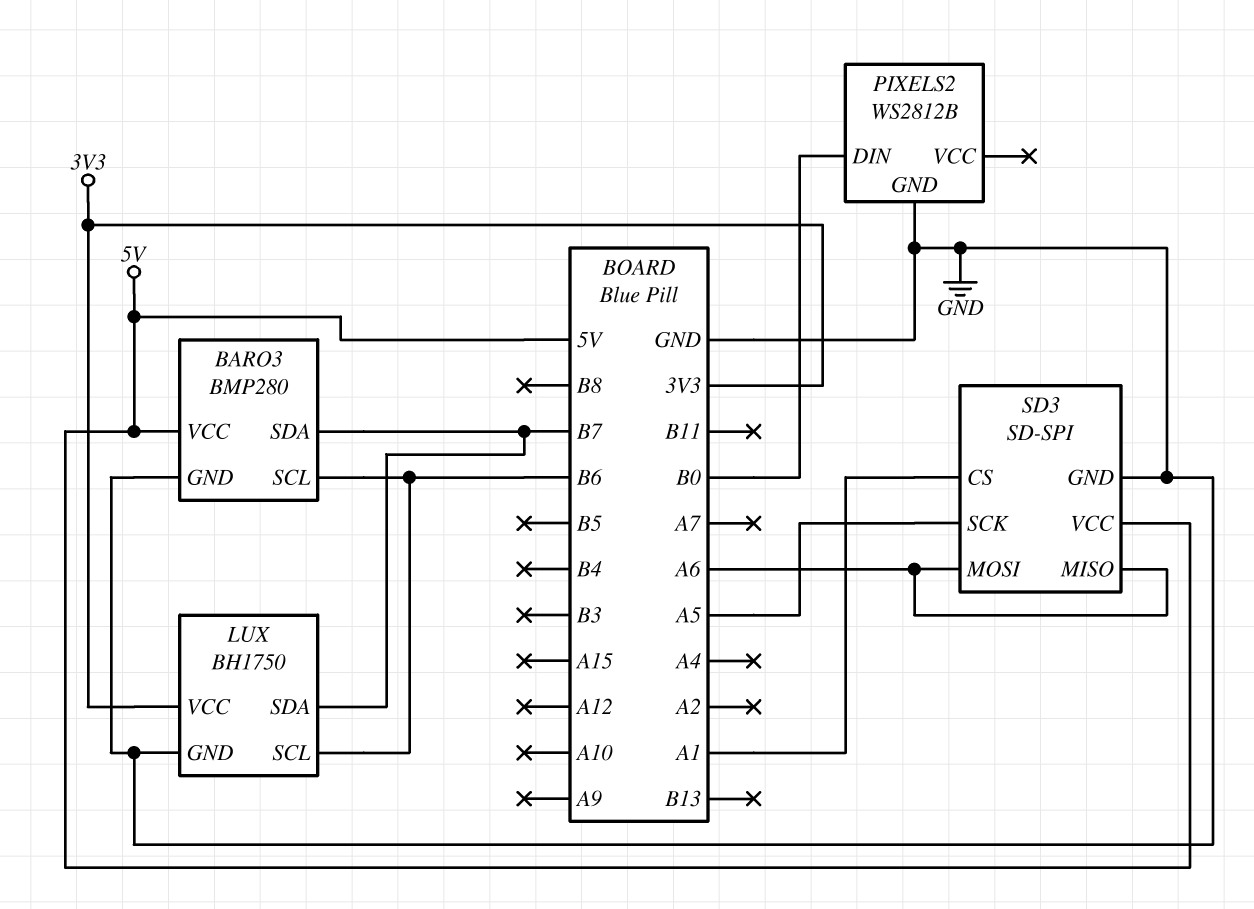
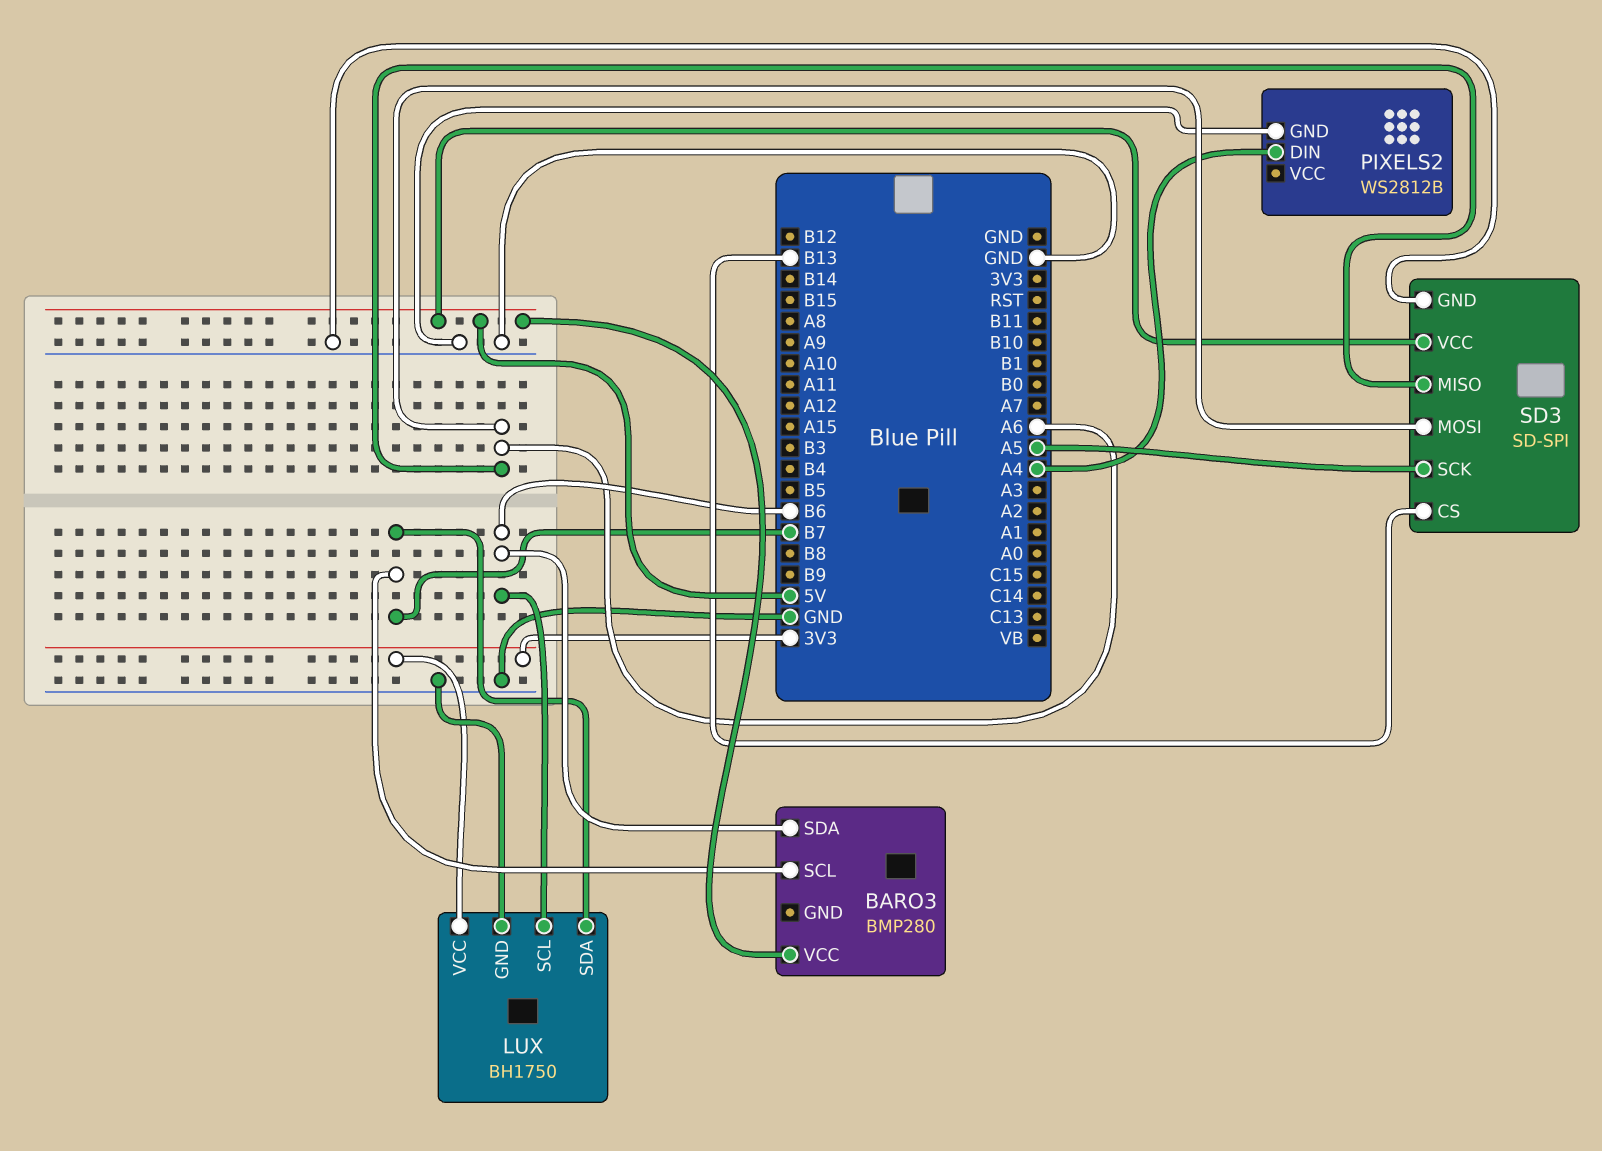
BARO3 pin GND: GND -> none
BARO3 pin SCL: B6 -> B7
BARO3 pin SDA: B7 -> B6
PIXELS2 pin DIN: B0 -> A4
SD3 pin CS: A1 -> B13

